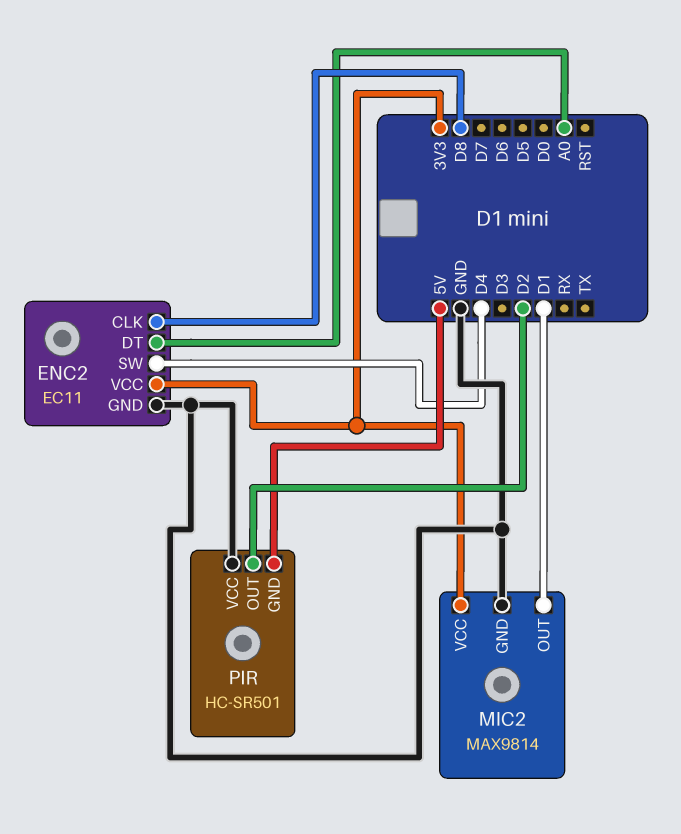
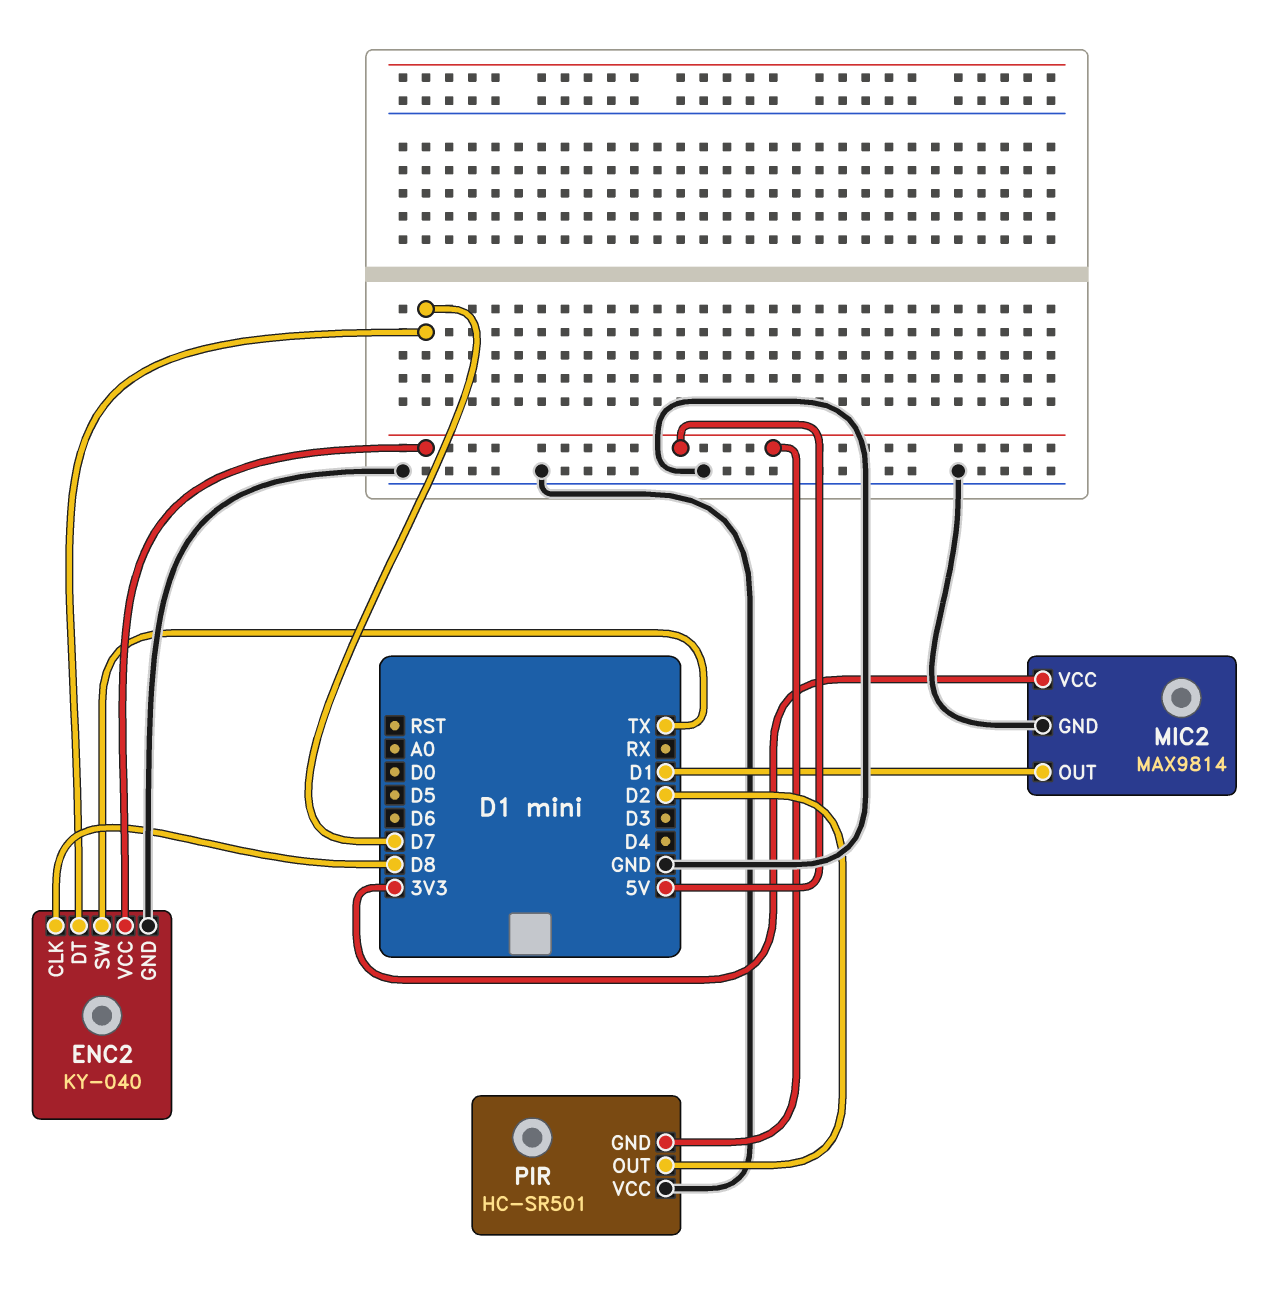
ENC2: EC11 -> KY-040
ENC2 pin DT: A0 -> D7
ENC2 pin SW: D4 -> TX
ENC2 pin VCC: 3V3 -> 5V

